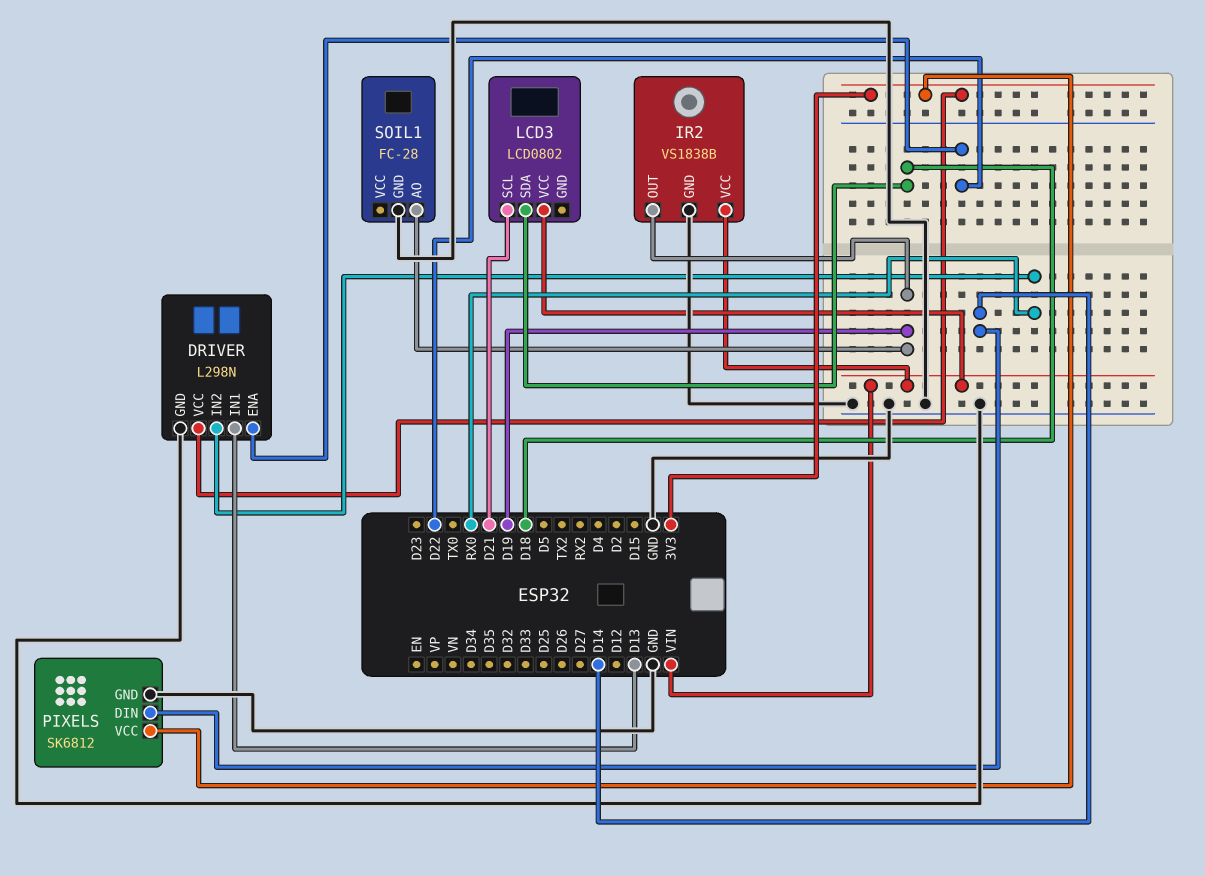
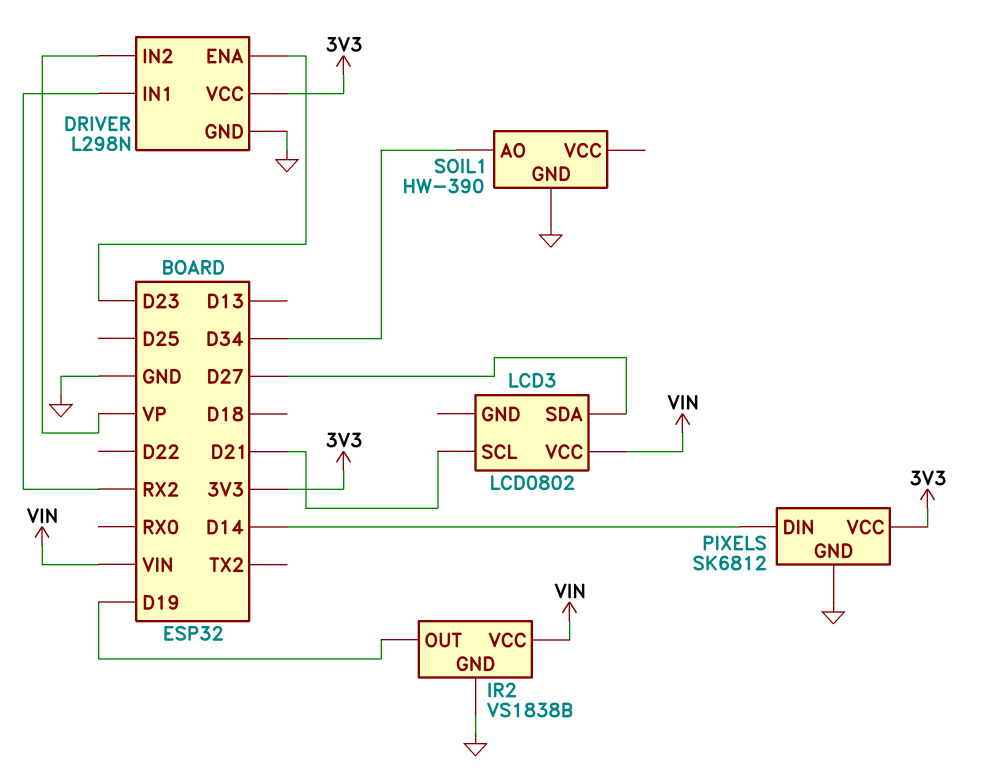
DRIVER pin ENA: D22 -> D23
DRIVER pin IN1: D13 -> RX2
DRIVER pin IN2: RX0 -> VP
LCD3 pin SDA: D18 -> D27
SOIL1: FC-28 -> HW-390
SOIL1 pin AO: D19 -> D34

